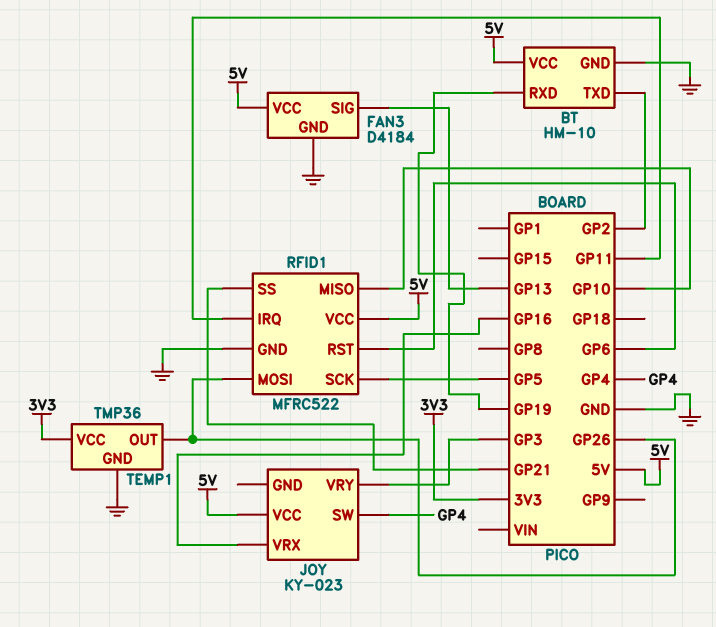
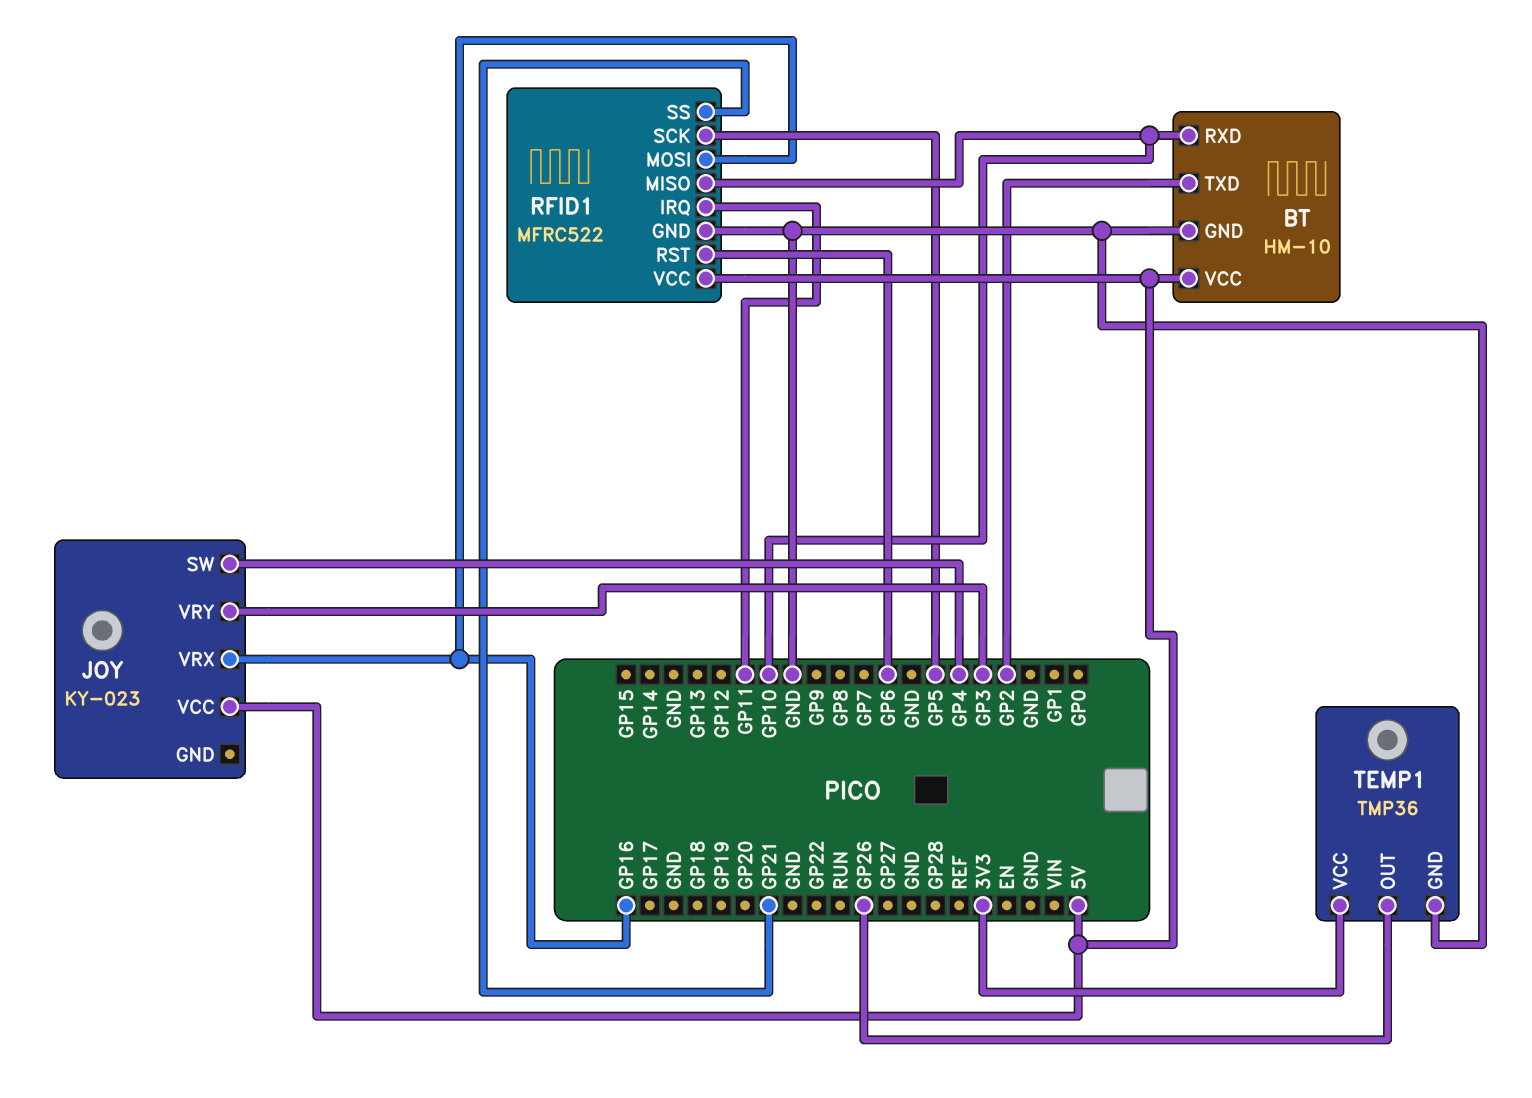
BT pin RXD: GP19 -> GP10
FAN3: D4184 -> none
FAN3 pin GND: GND -> none
FAN3 pin SIG: GP13 -> none
FAN3 pin VCC: 5V -> none
RFID1 pin MOSI: GP26 -> GP16

